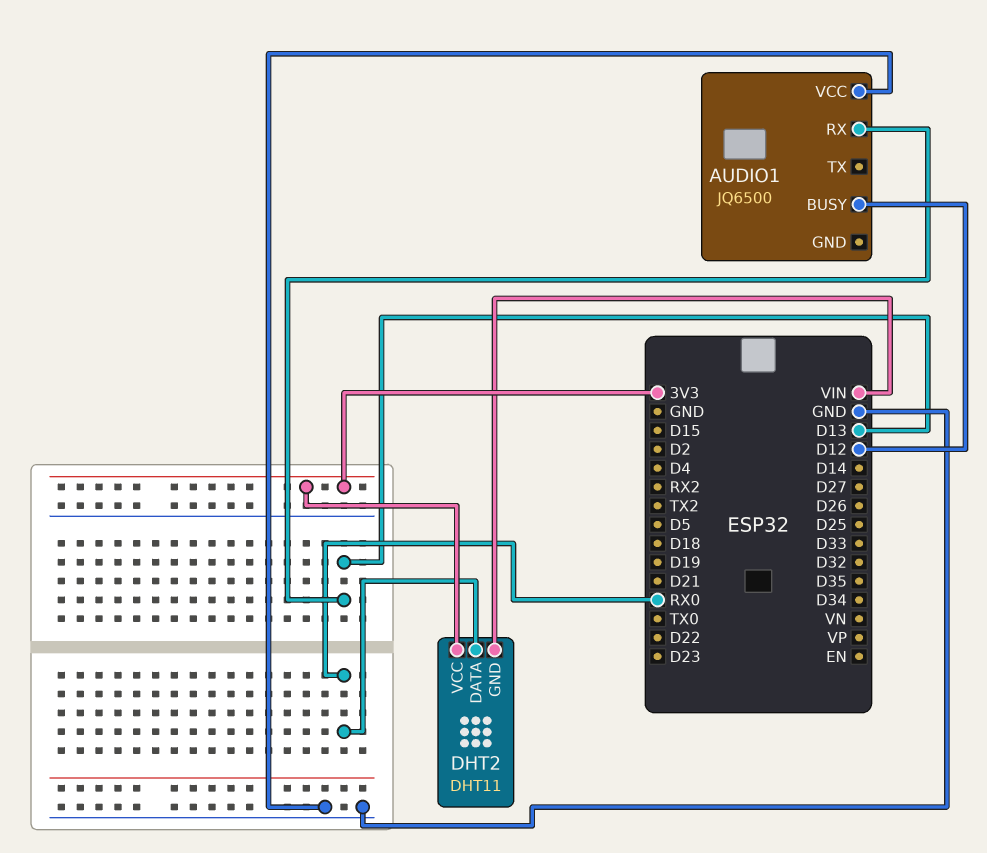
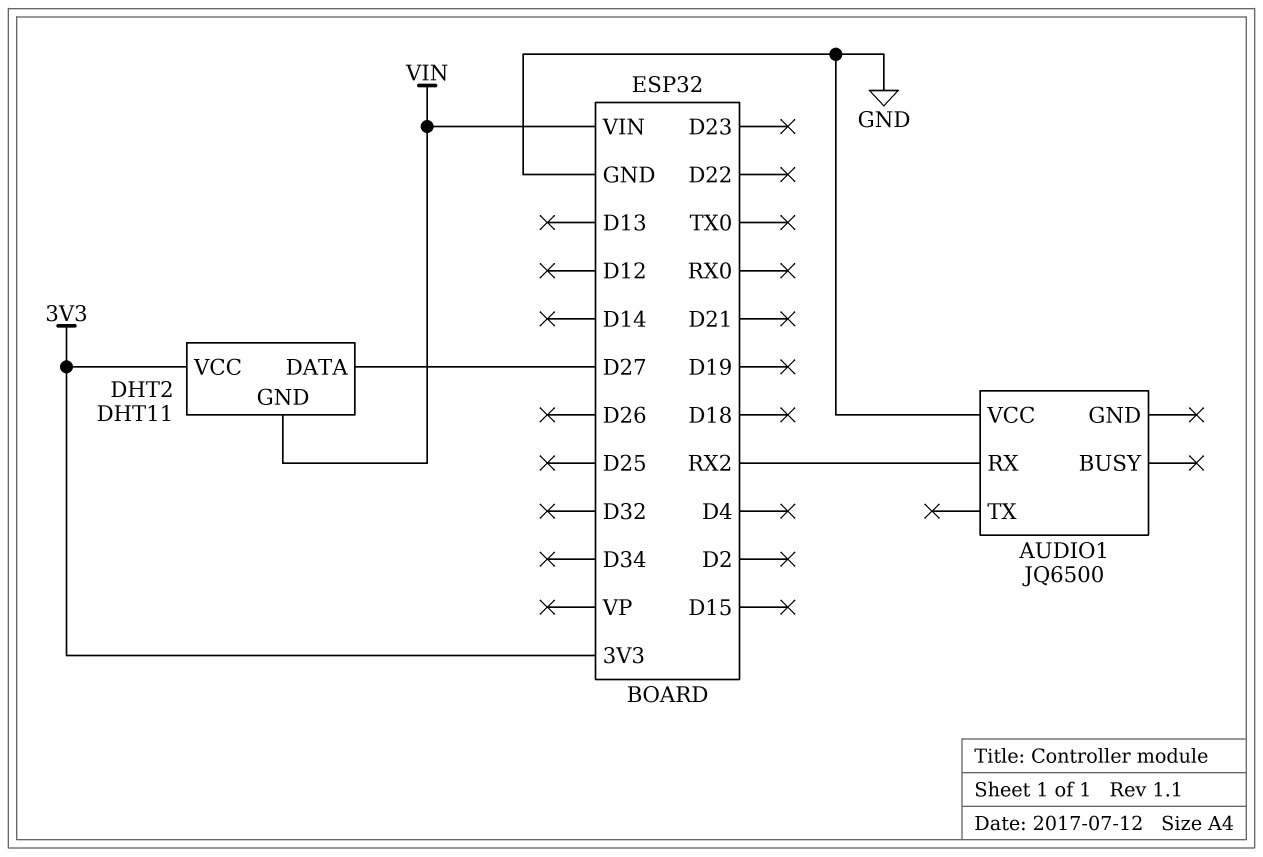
AUDIO1 pin BUSY: D12 -> none
AUDIO1 pin RX: D13 -> RX2
DHT2 pin DATA: RX0 -> D27

